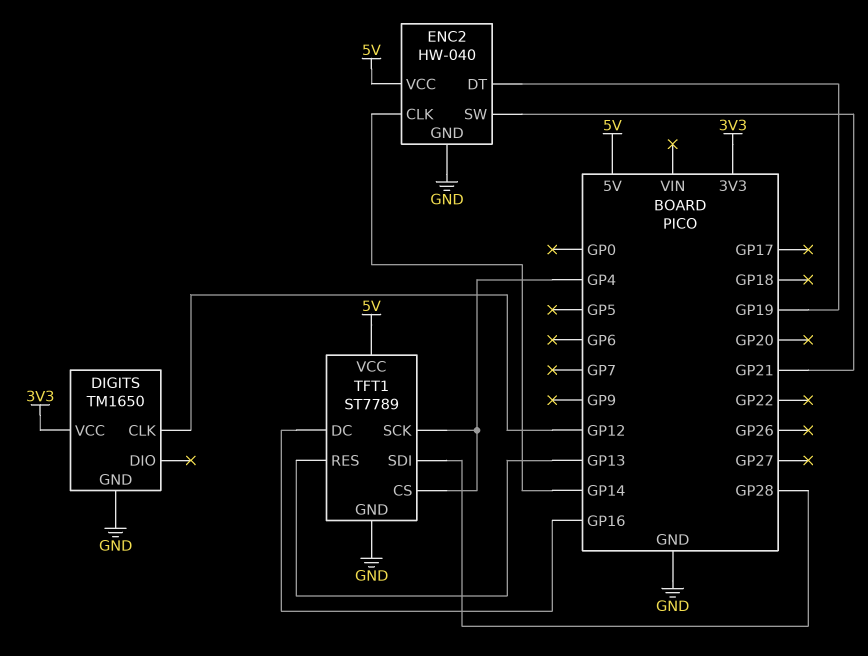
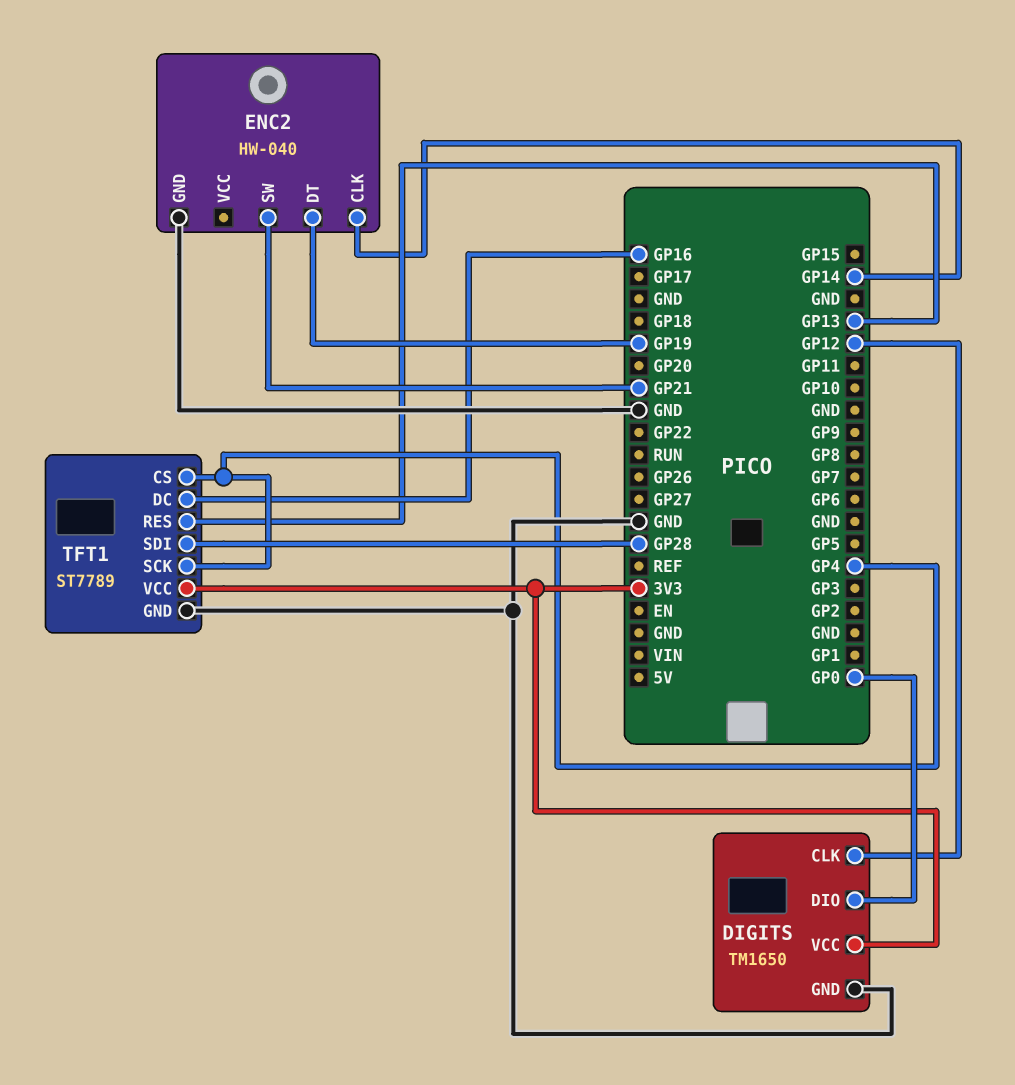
DIGITS pin DIO: none -> GP0
ENC2 pin VCC: 5V -> none
TFT1 pin VCC: 5V -> 3V3

